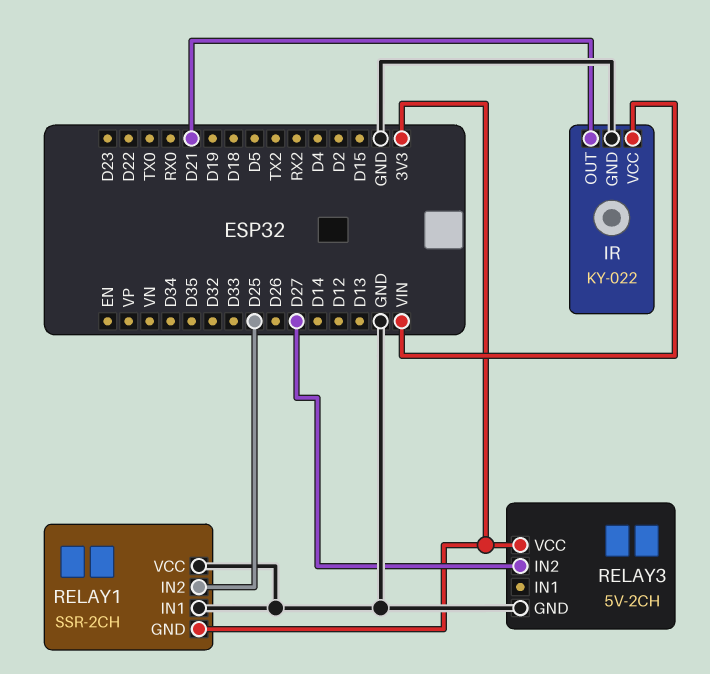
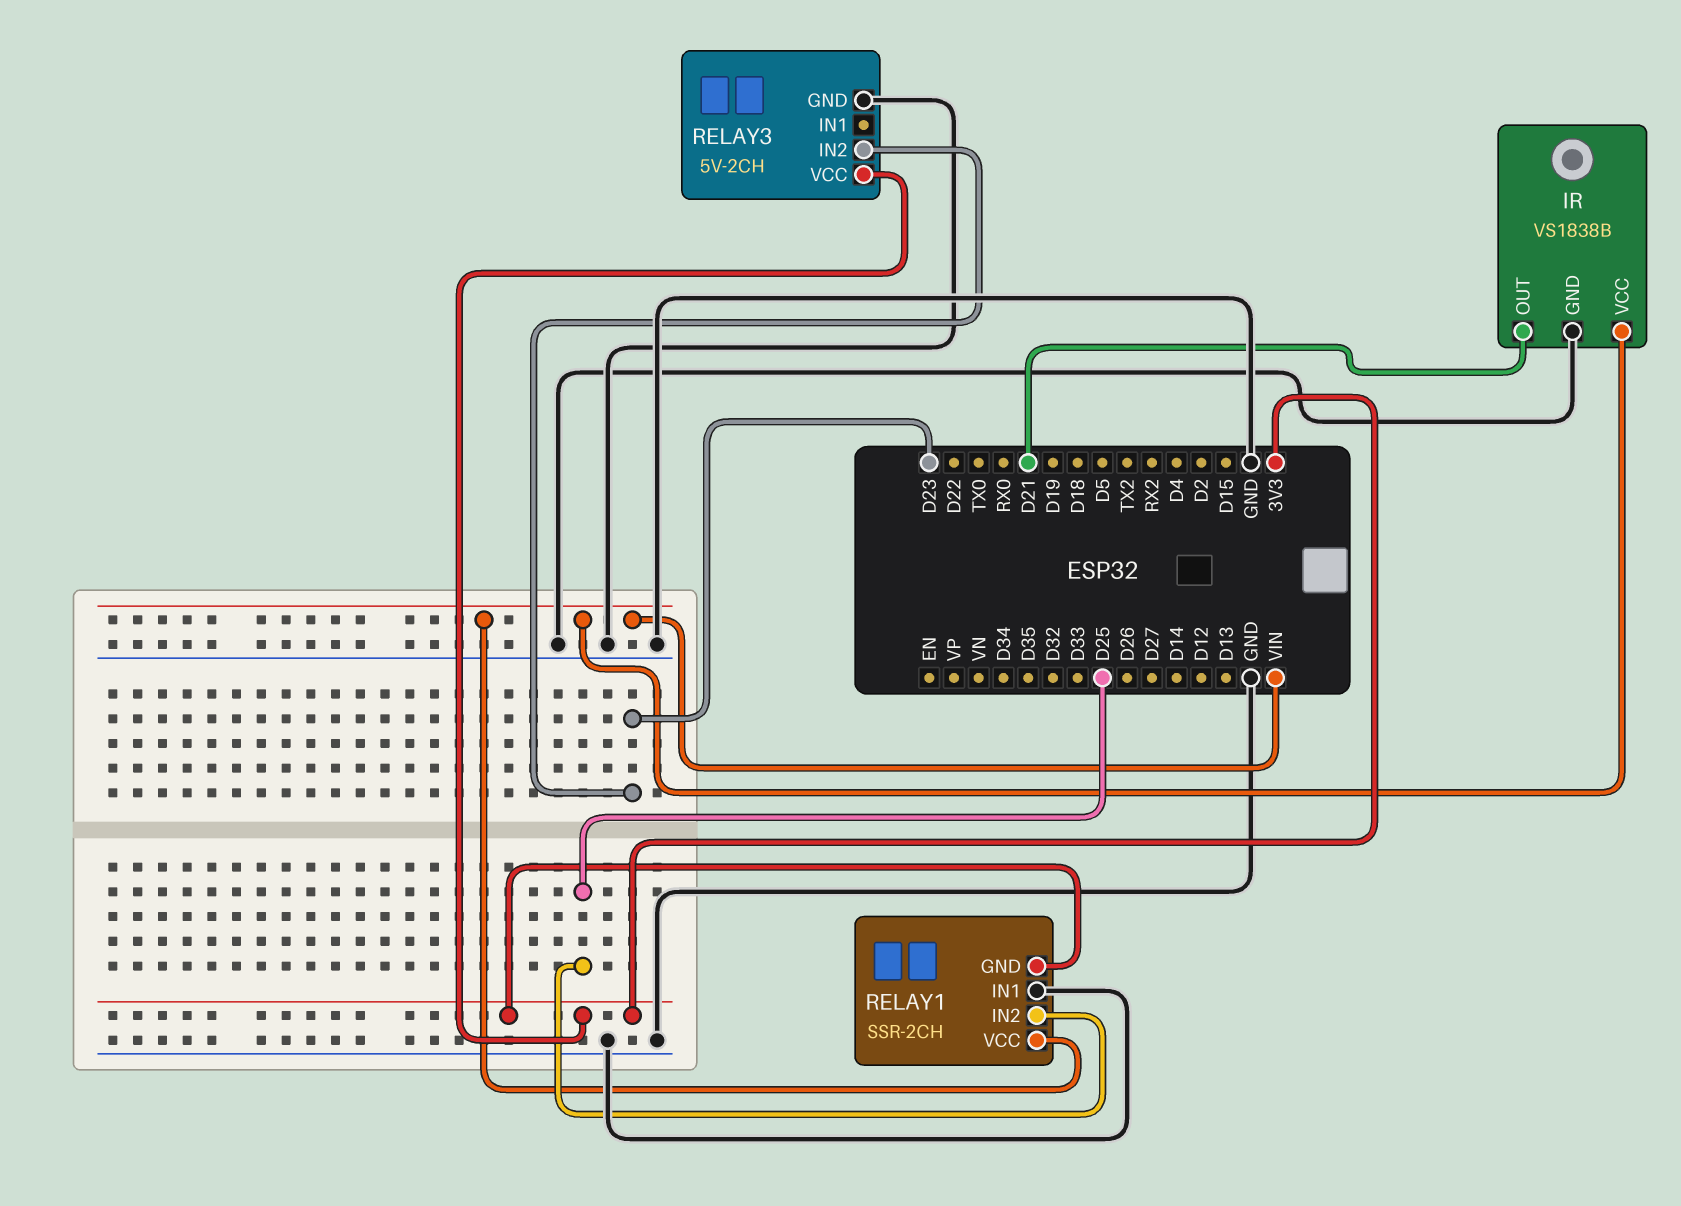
IR: KY-022 -> VS1838B
RELAY1 pin VCC: GND -> VIN
RELAY3 pin IN2: D27 -> D23

